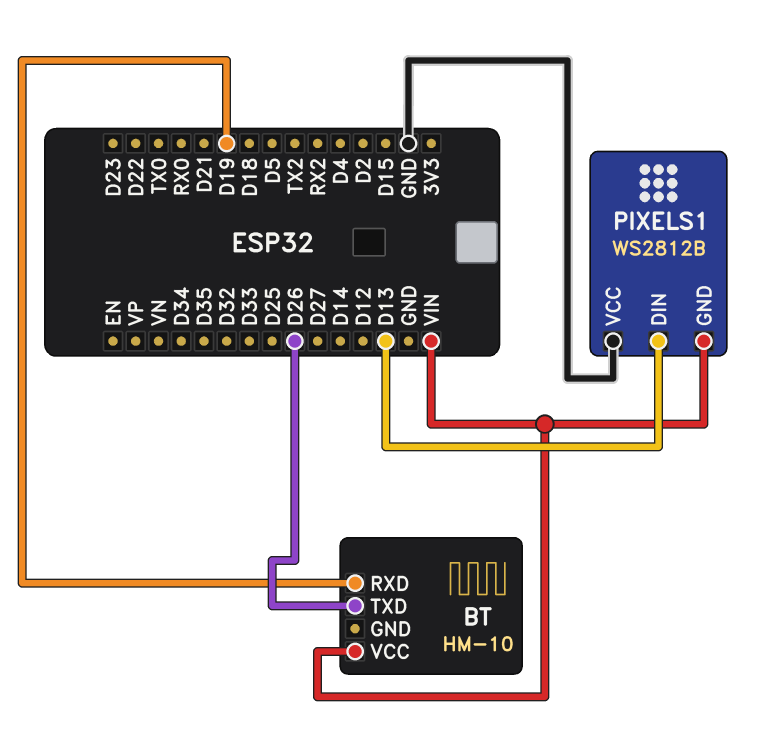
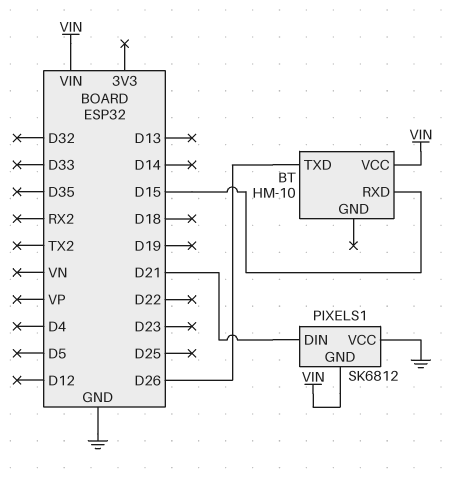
BT pin RXD: D19 -> D15
PIXELS1: WS2812B -> SK6812
PIXELS1 pin DIN: D13 -> D21

